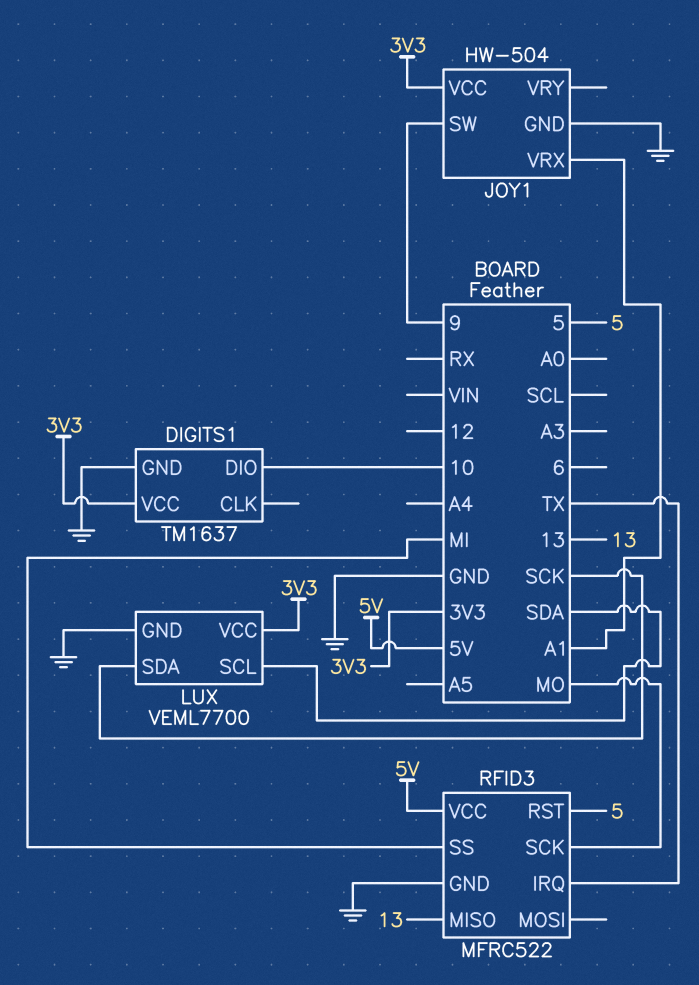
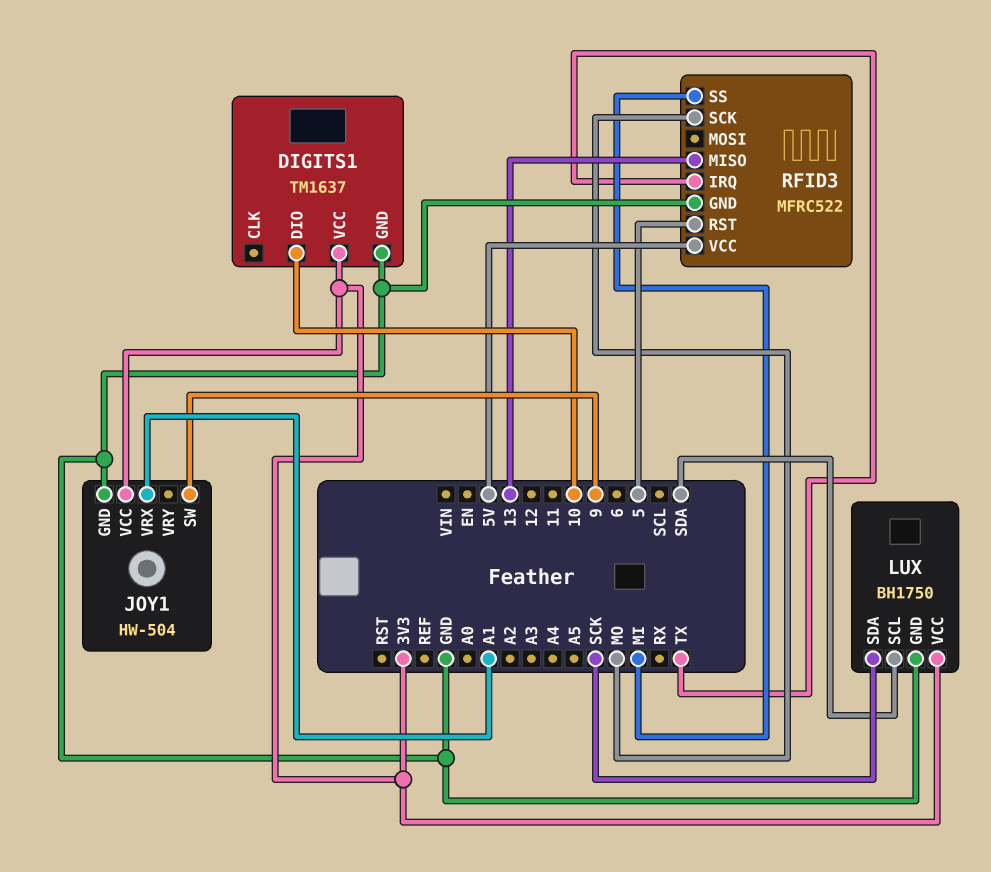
LUX: VEML7700 -> BH1750

